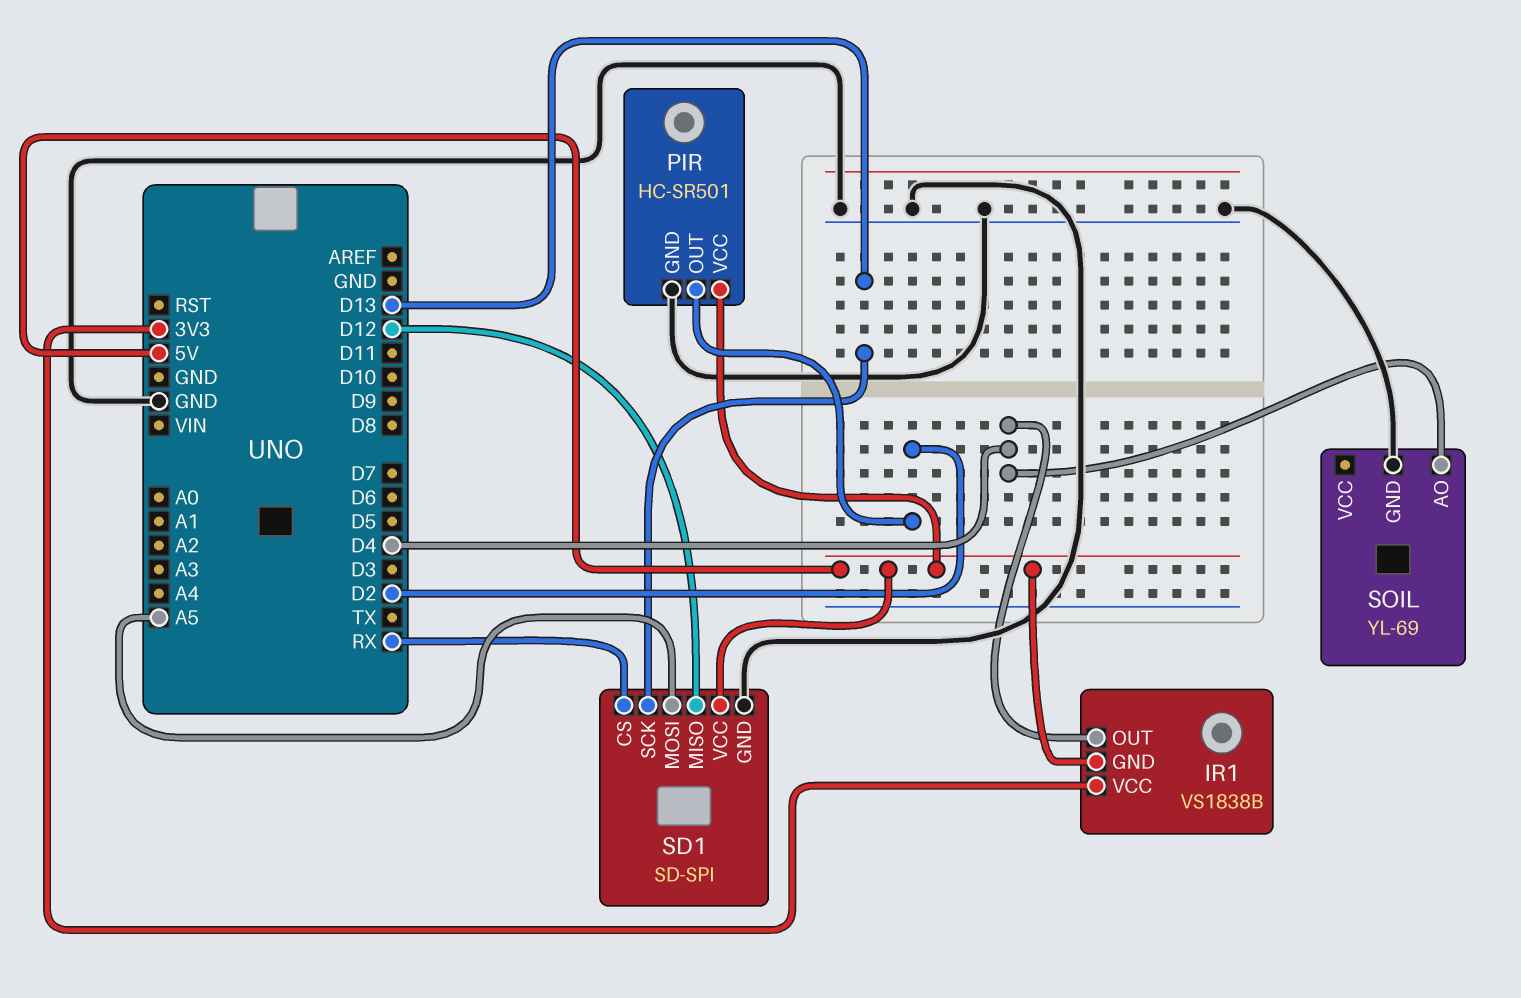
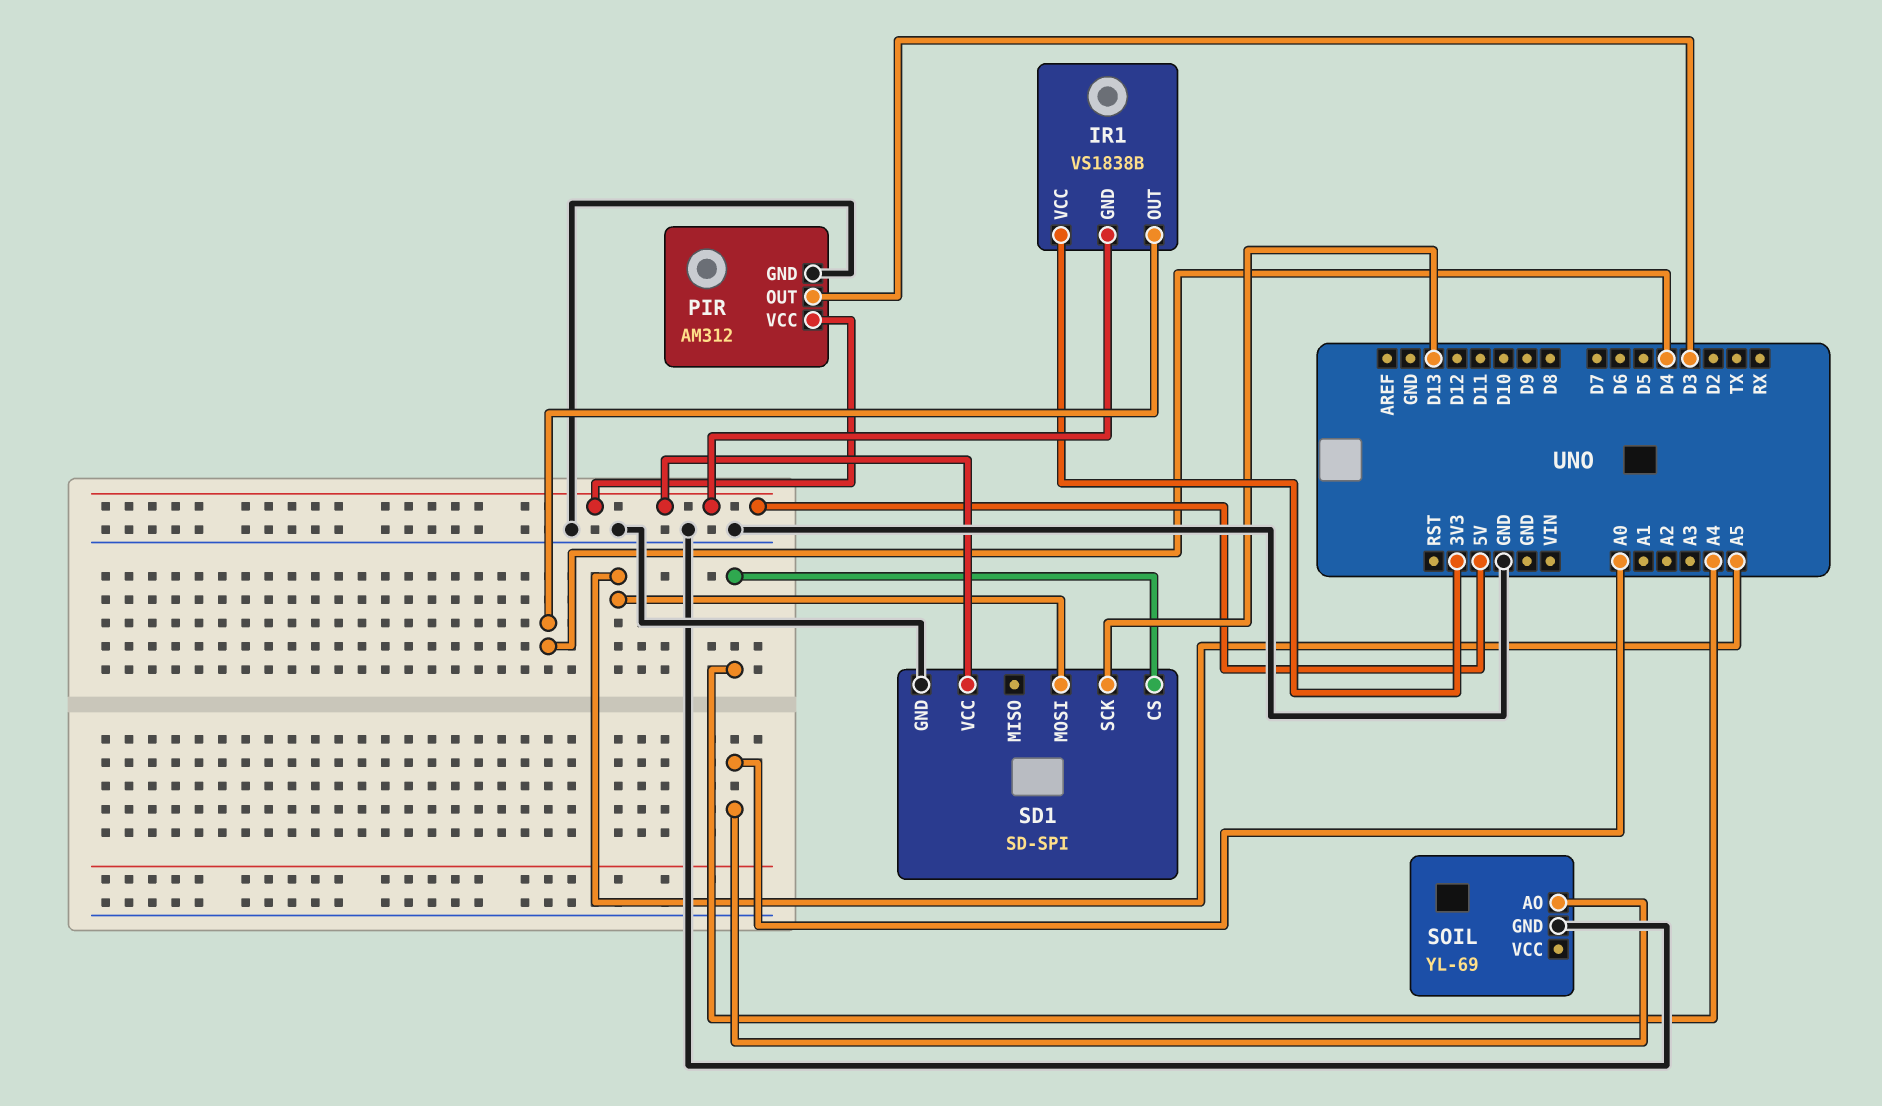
PIR: HC-SR501 -> AM312
PIR pin OUT: D2 -> D3
SD1 pin CS: RX -> A4
SD1 pin MISO: D12 -> none
SOIL pin AO: D4 -> A0

